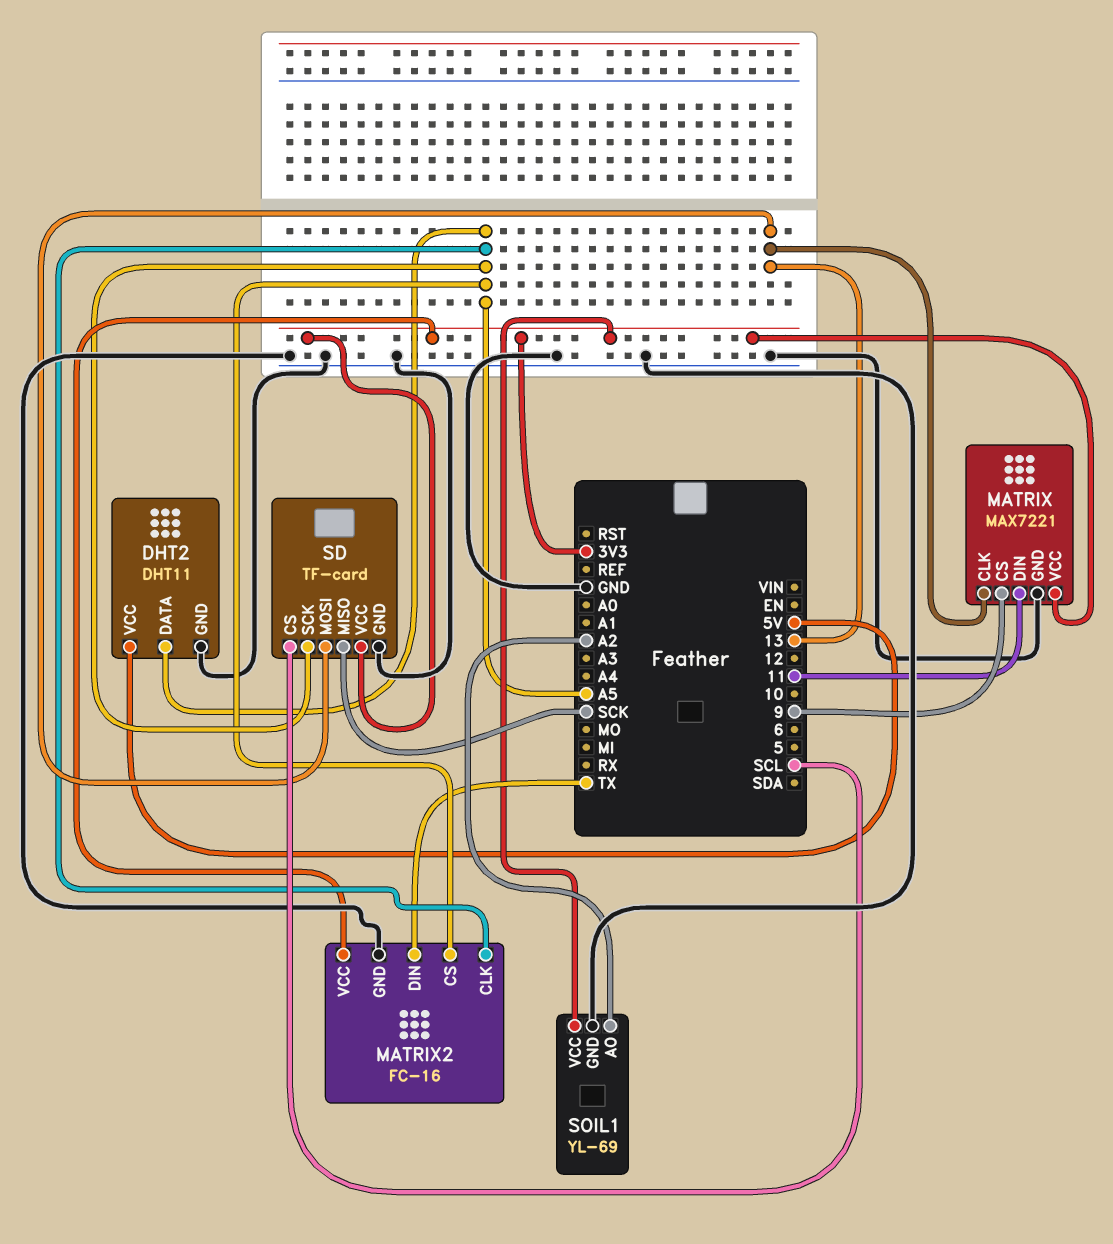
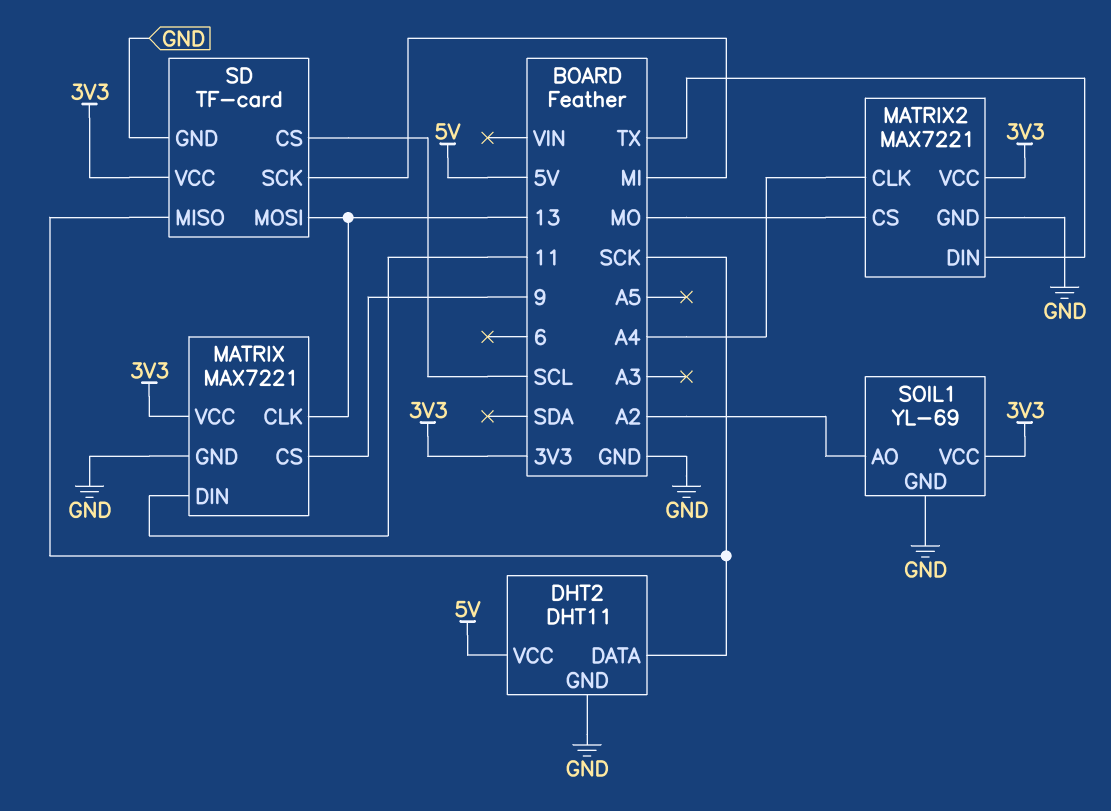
DHT2 pin DATA: A5 -> SCK
MATRIX2: FC-16 -> MAX7221
MATRIX2 pin CLK: A5 -> A4
MATRIX2 pin CS: A5 -> MO
SD pin SCK: A5 -> MI

